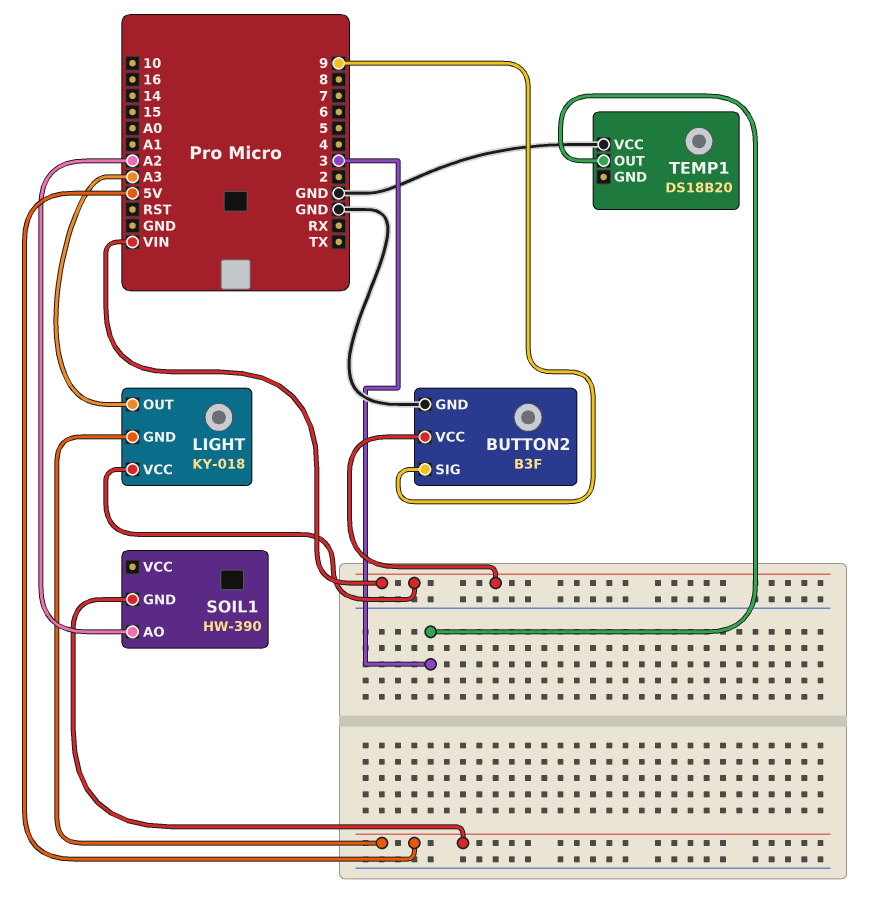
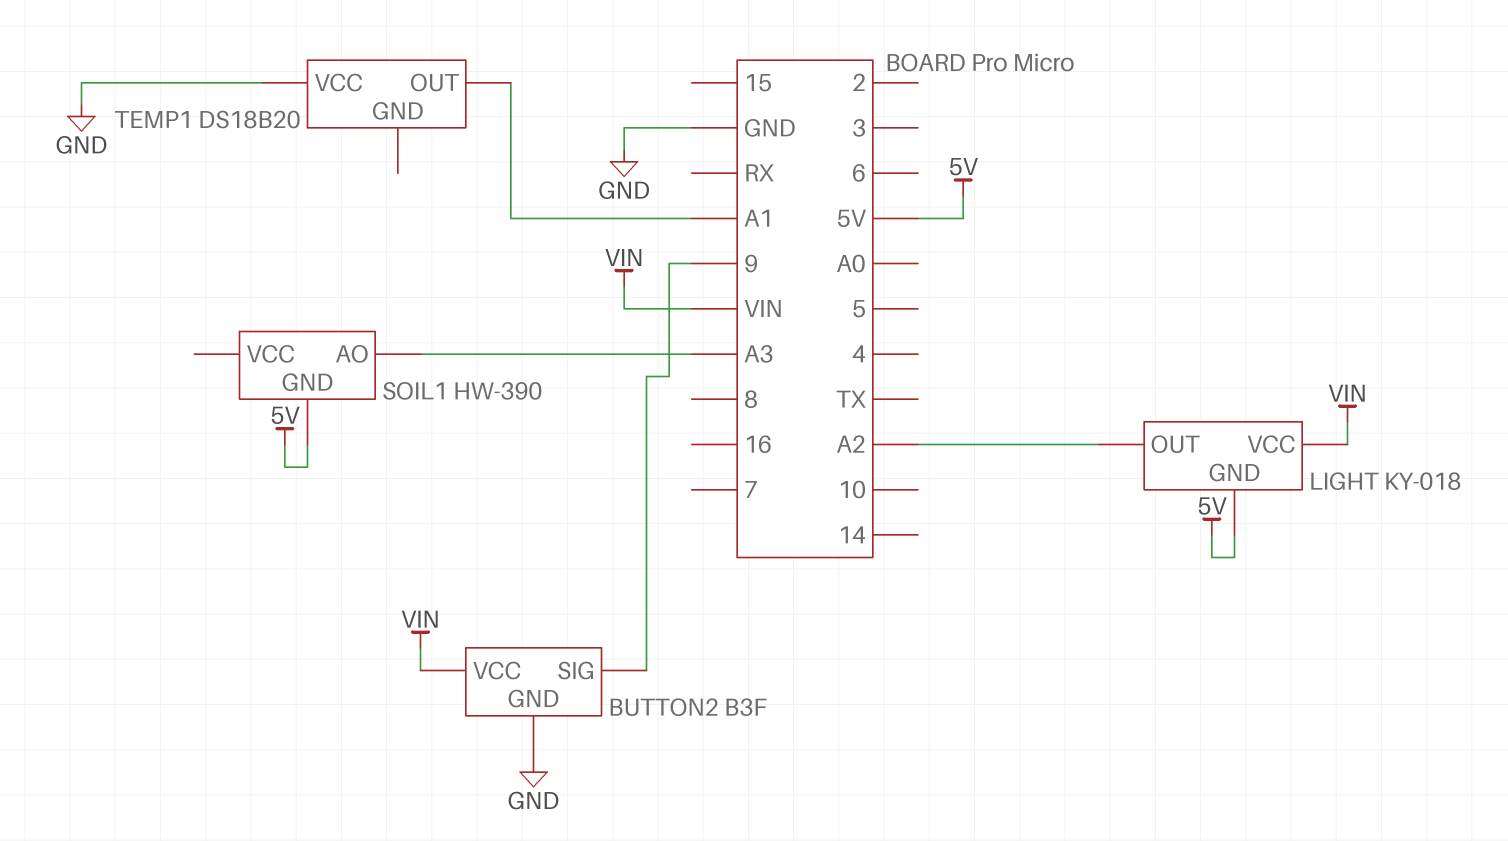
LIGHT pin OUT: A3 -> A2
SOIL1 pin AO: A2 -> A3
TEMP1 pin OUT: 3 -> A1

